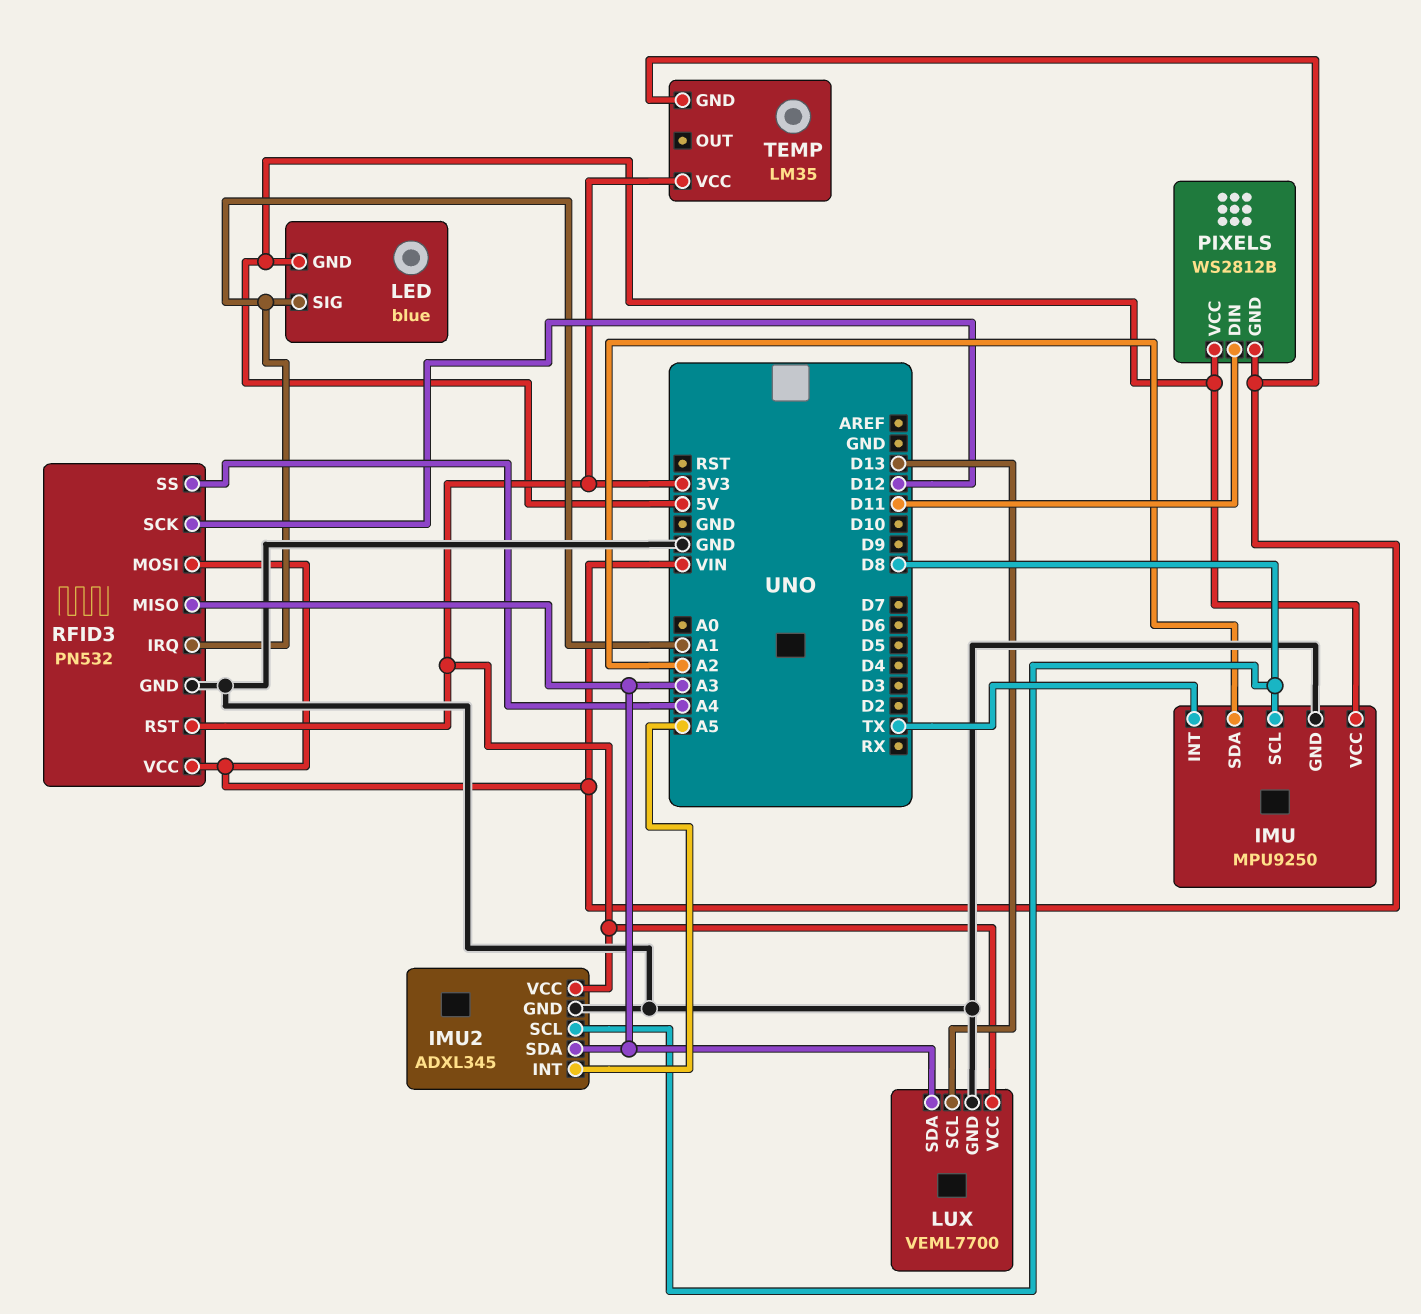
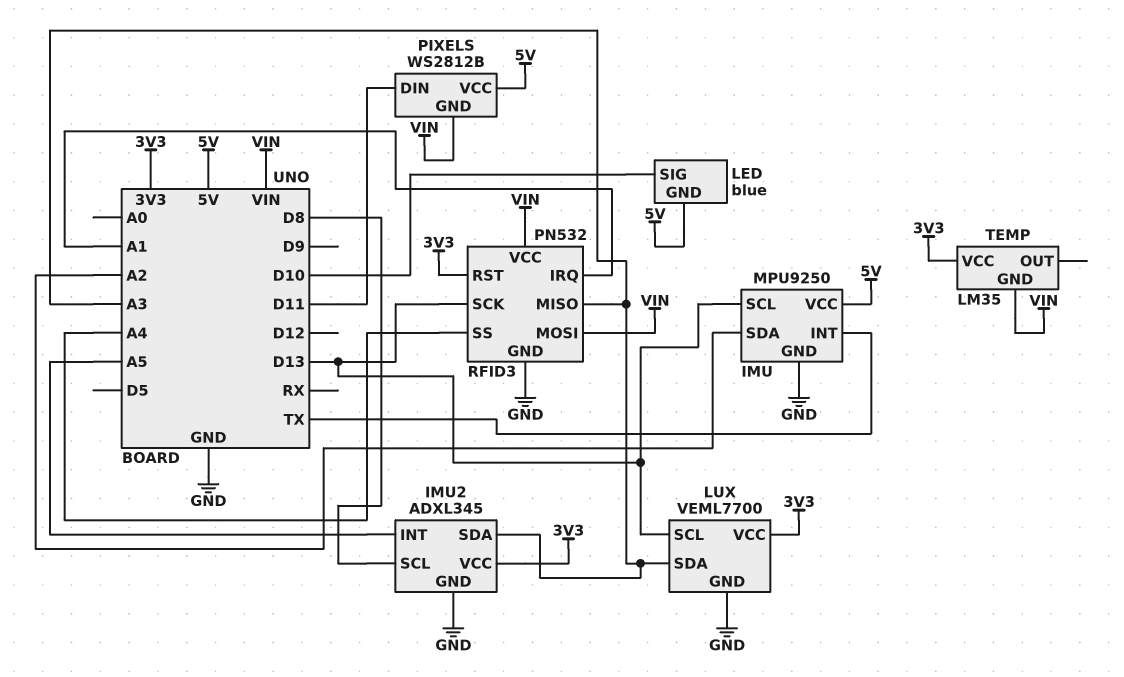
IMU pin SCL: D8 -> D13
LED pin SIG: A1 -> D10
RFID3 pin SCK: D12 -> D13

